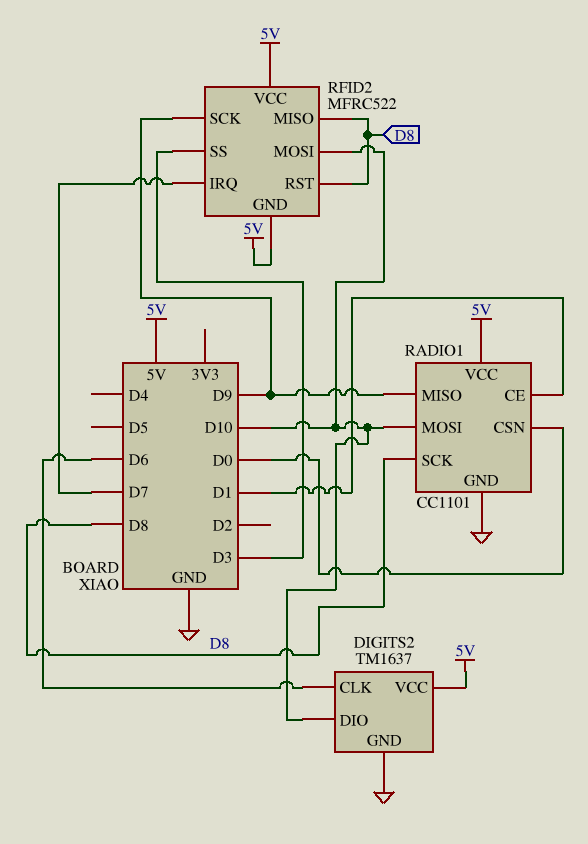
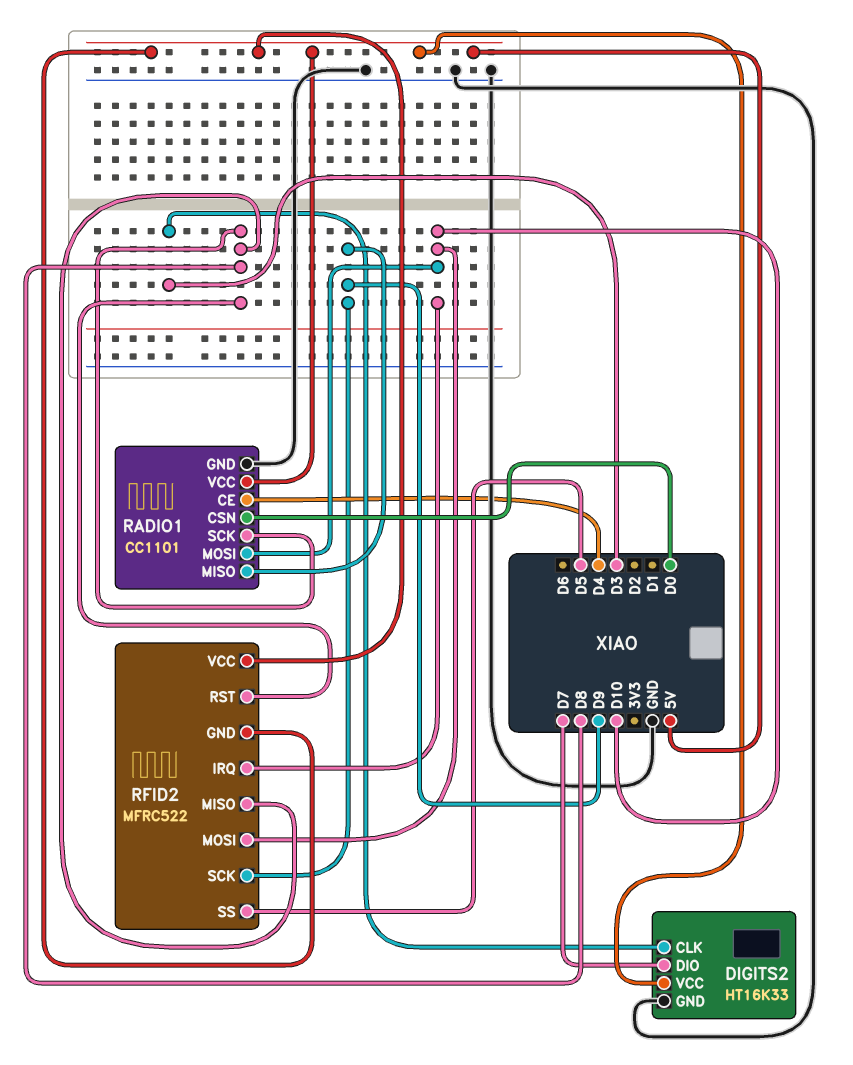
DIGITS2: TM1637 -> HT16K33
DIGITS2 pin CLK: D6 -> D3
DIGITS2 pin DIO: D10 -> D7
RADIO1 pin CE: D1 -> D4
RFID2 pin IRQ: D7 -> D10
RFID2 pin SS: D3 -> D5

